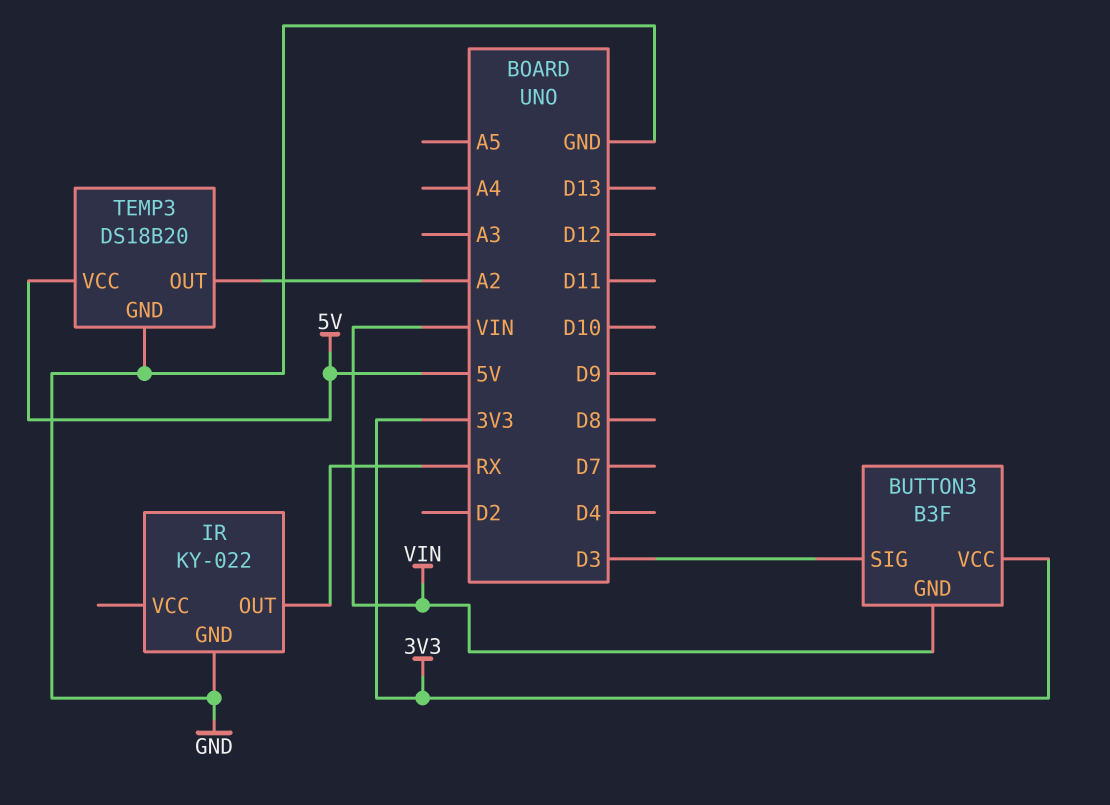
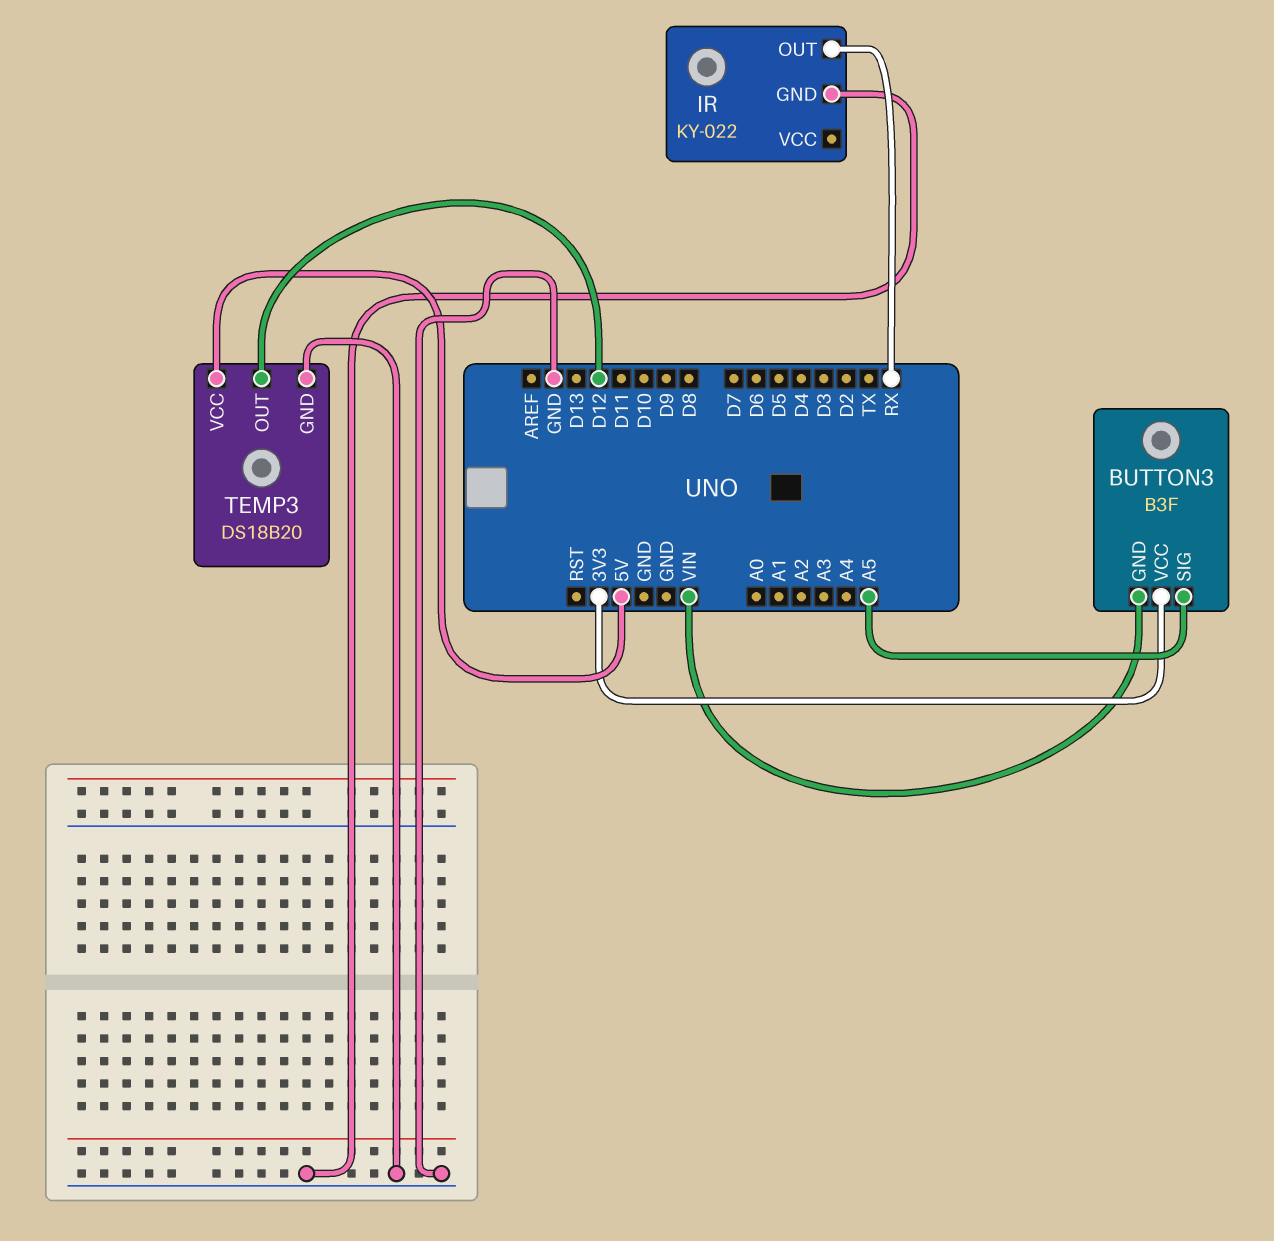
BUTTON3 pin SIG: D3 -> A5
TEMP3 pin OUT: A2 -> D12

